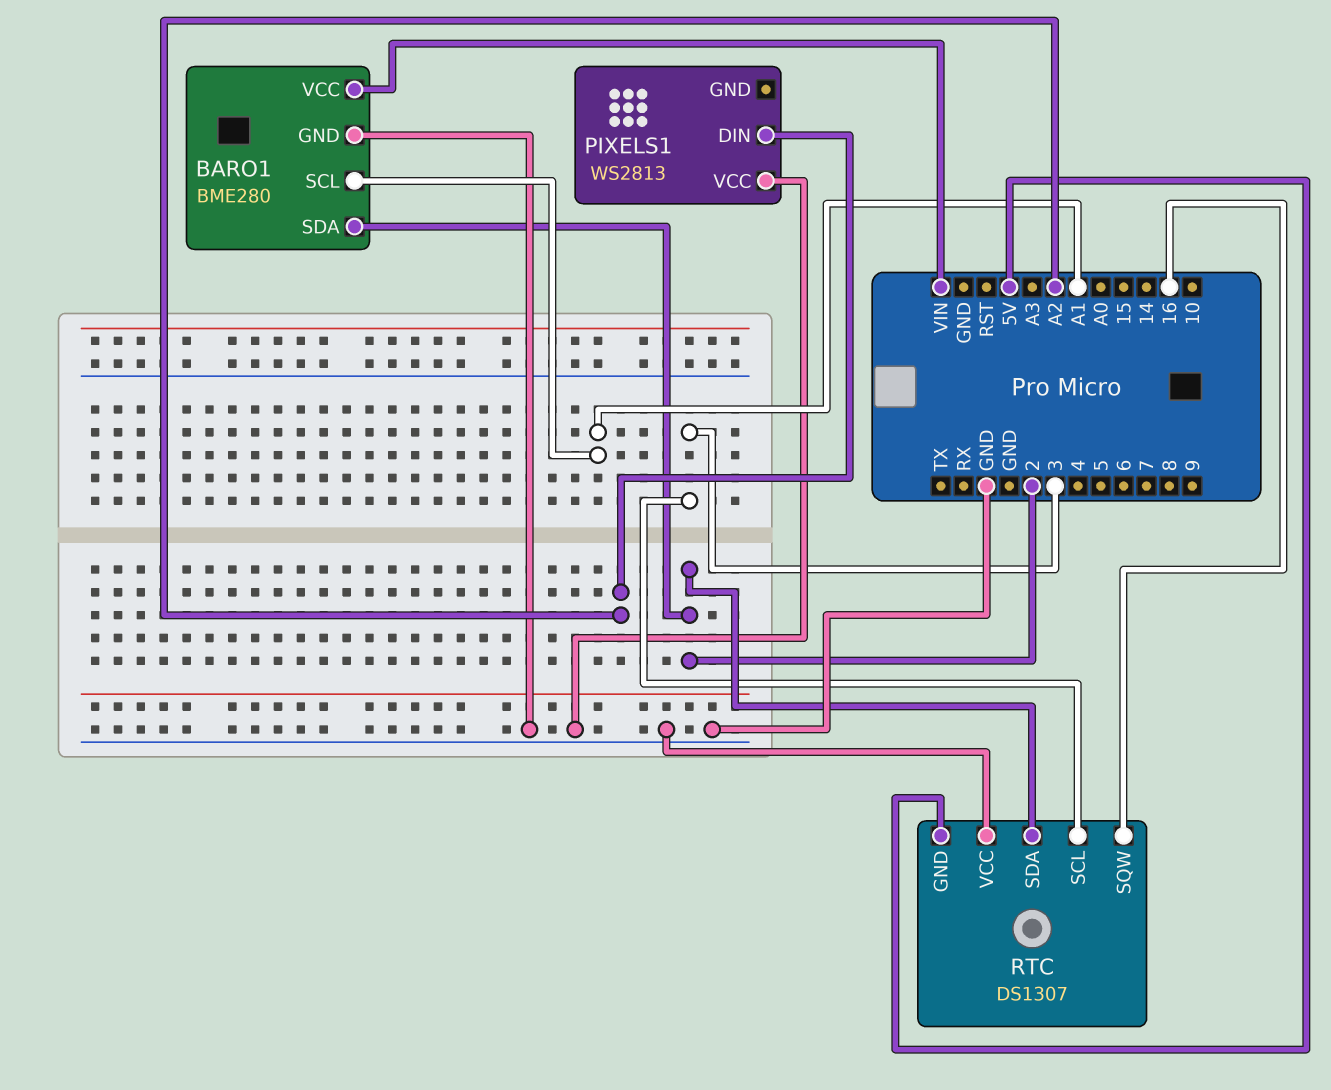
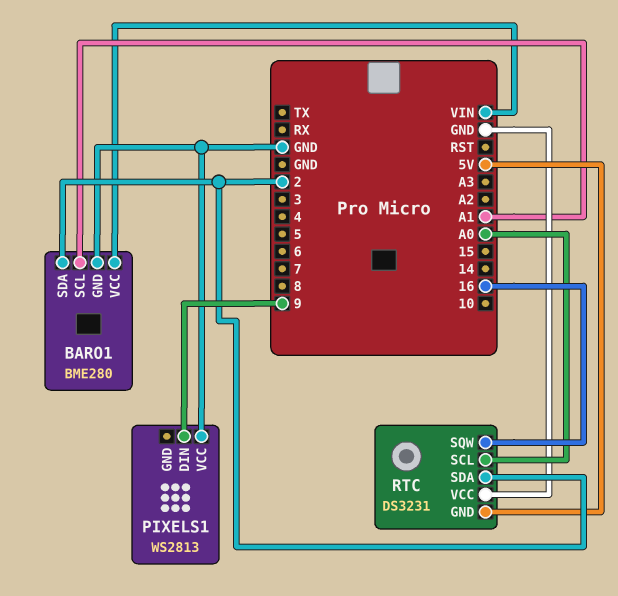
PIXELS1 pin DIN: A2 -> 9
RTC: DS1307 -> DS3231
RTC pin SCL: 3 -> A0

